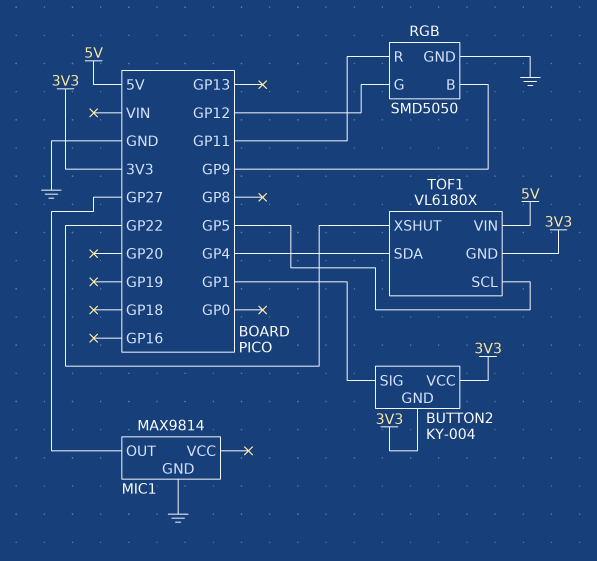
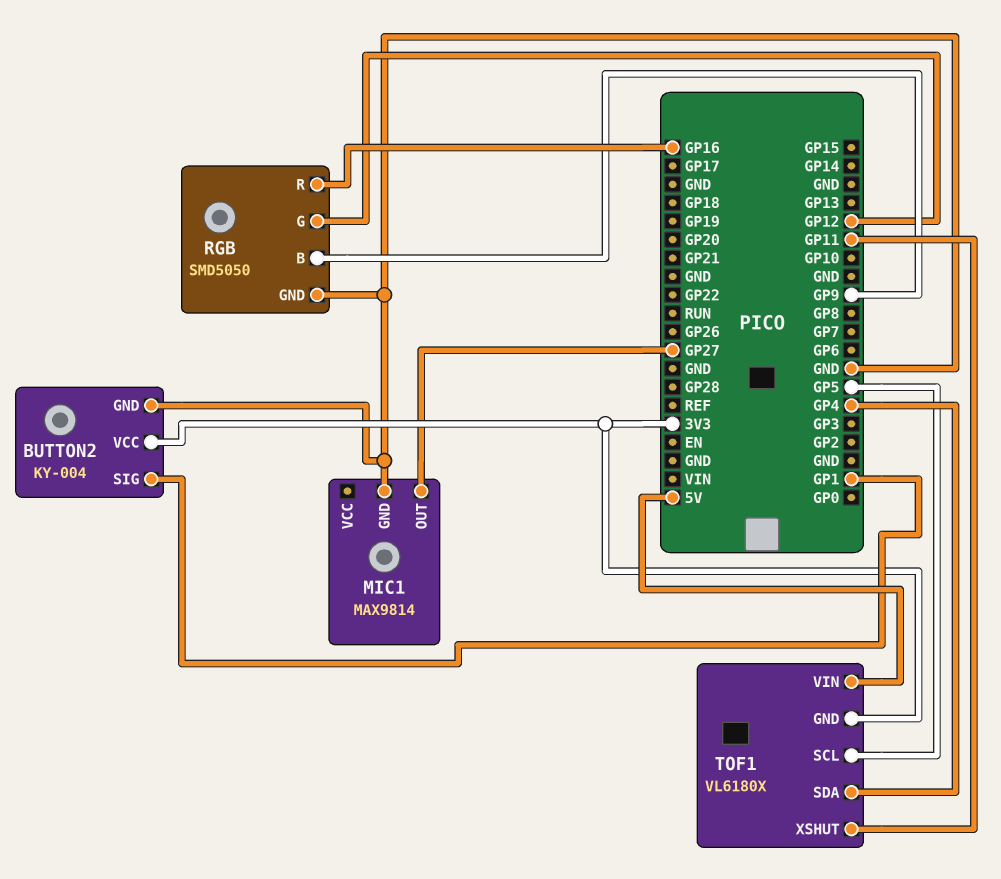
BUTTON2 pin GND: 3V3 -> GND
RGB pin R: GP11 -> GP16
TOF1 pin XSHUT: GP22 -> GP11

